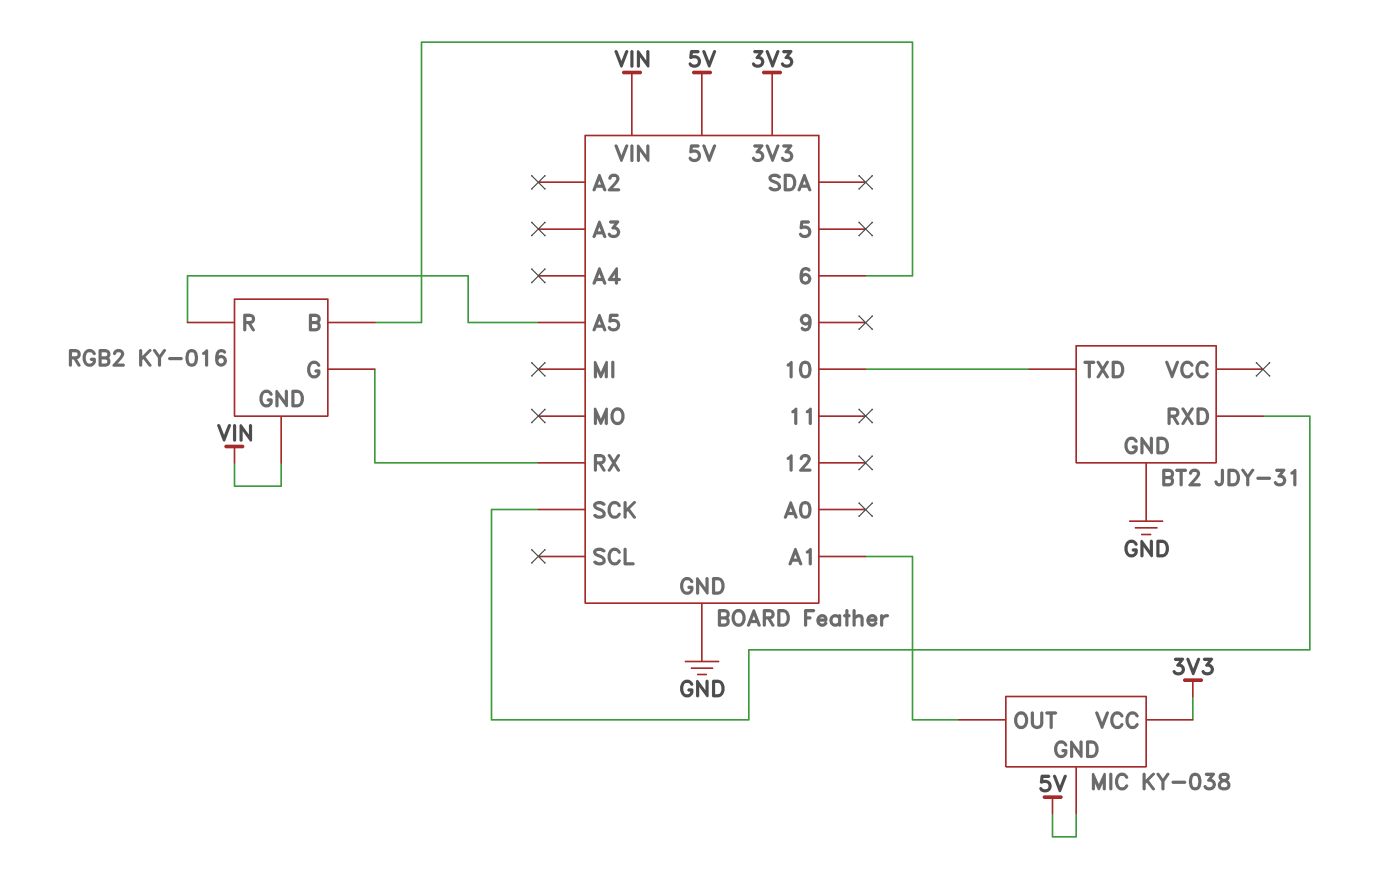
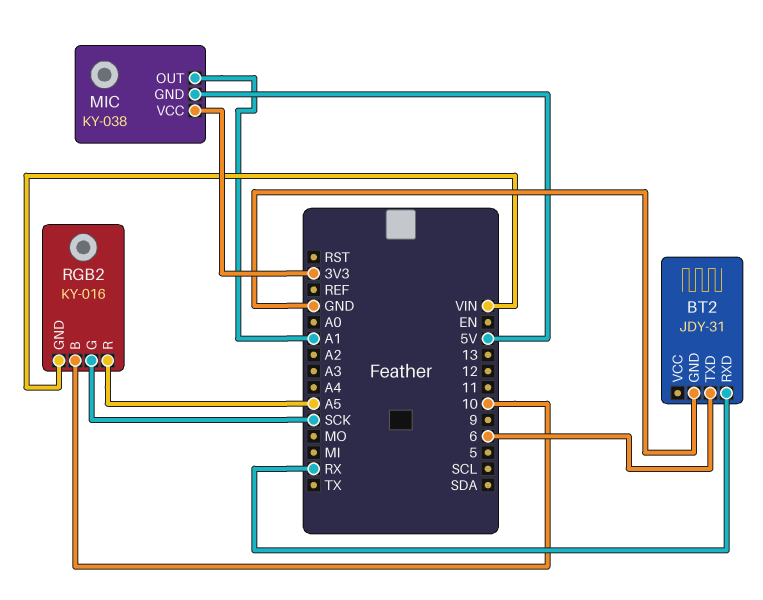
BT2 pin RXD: SCK -> RX
BT2 pin TXD: 10 -> 6
RGB2 pin B: 6 -> 10
RGB2 pin G: RX -> SCK

